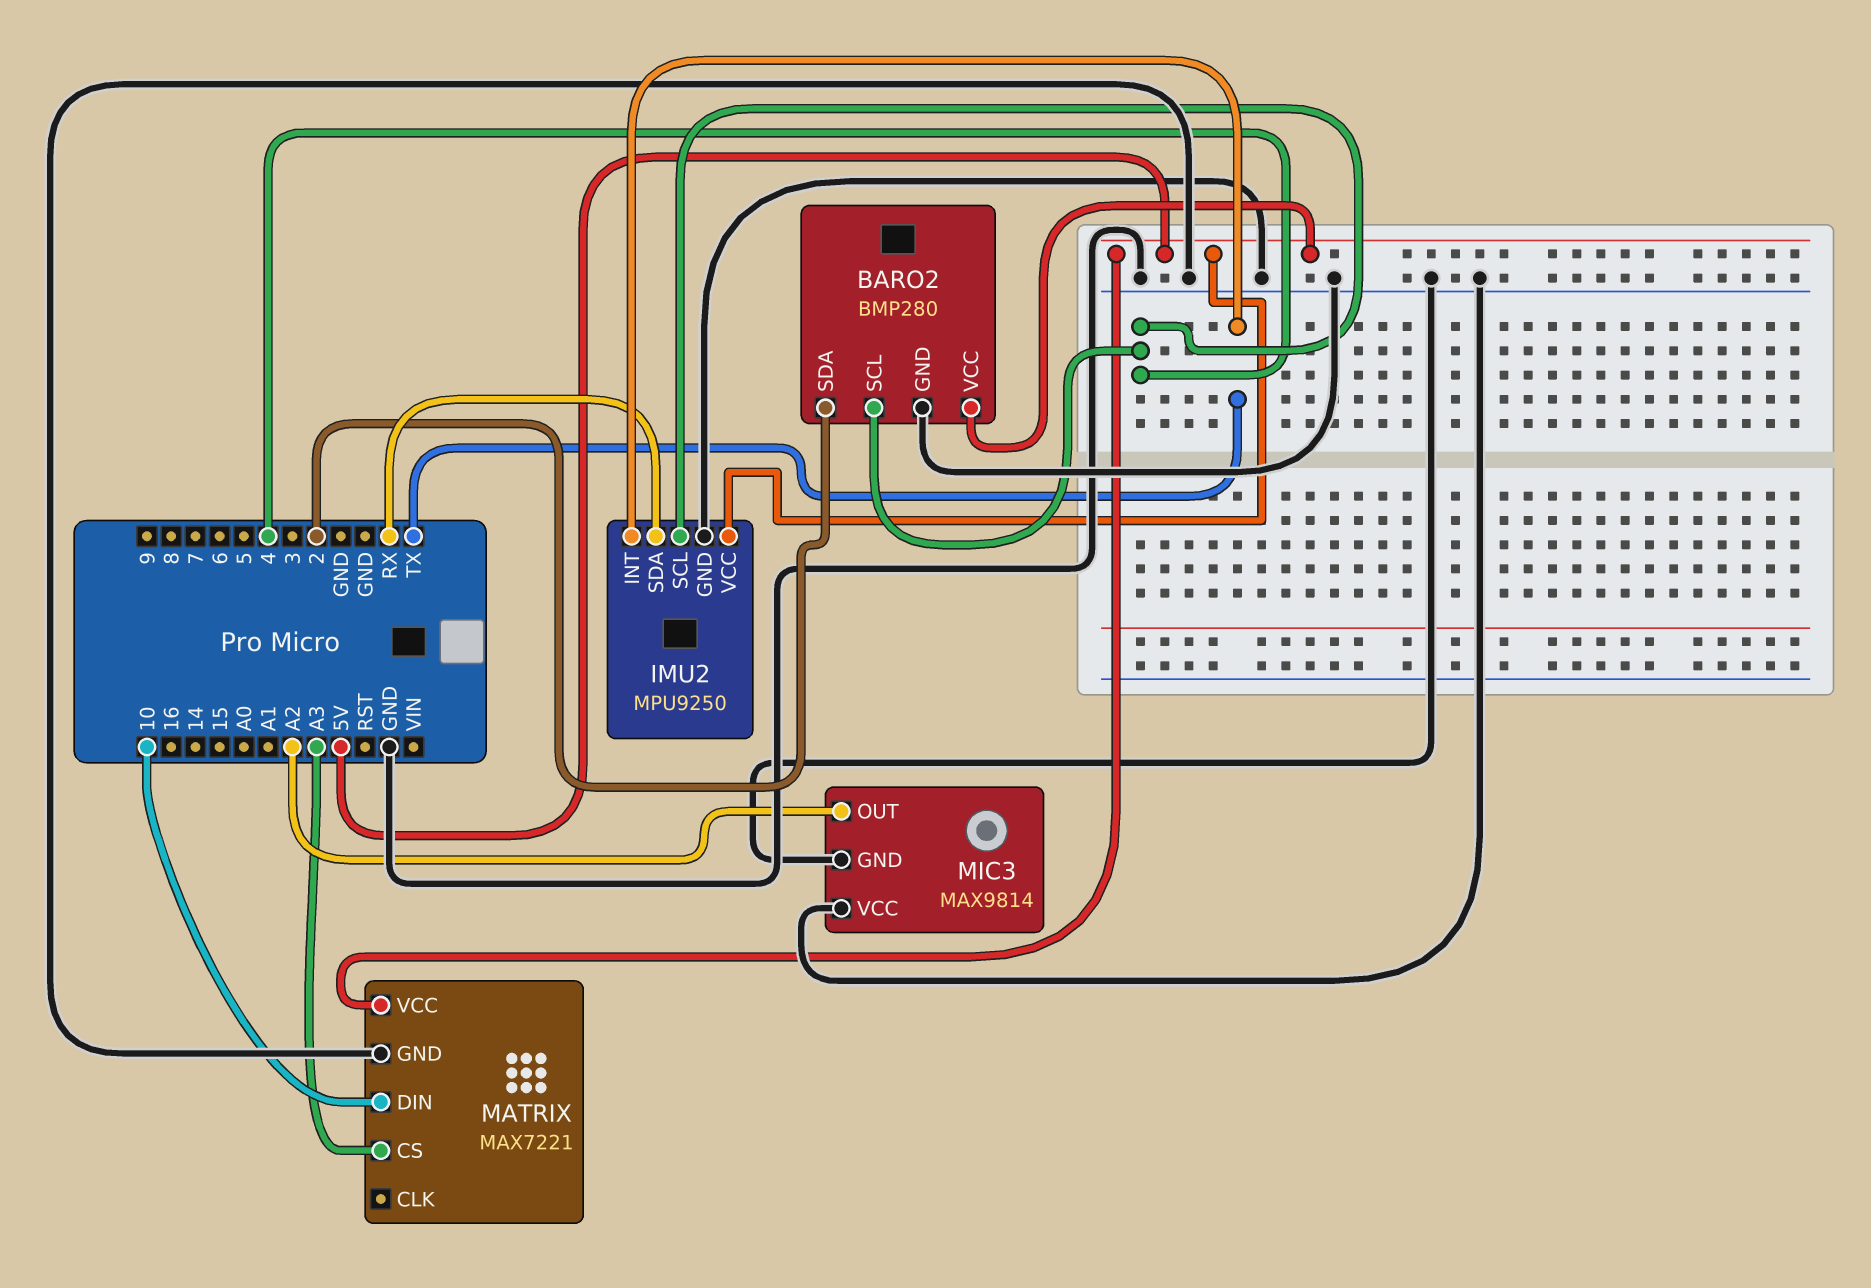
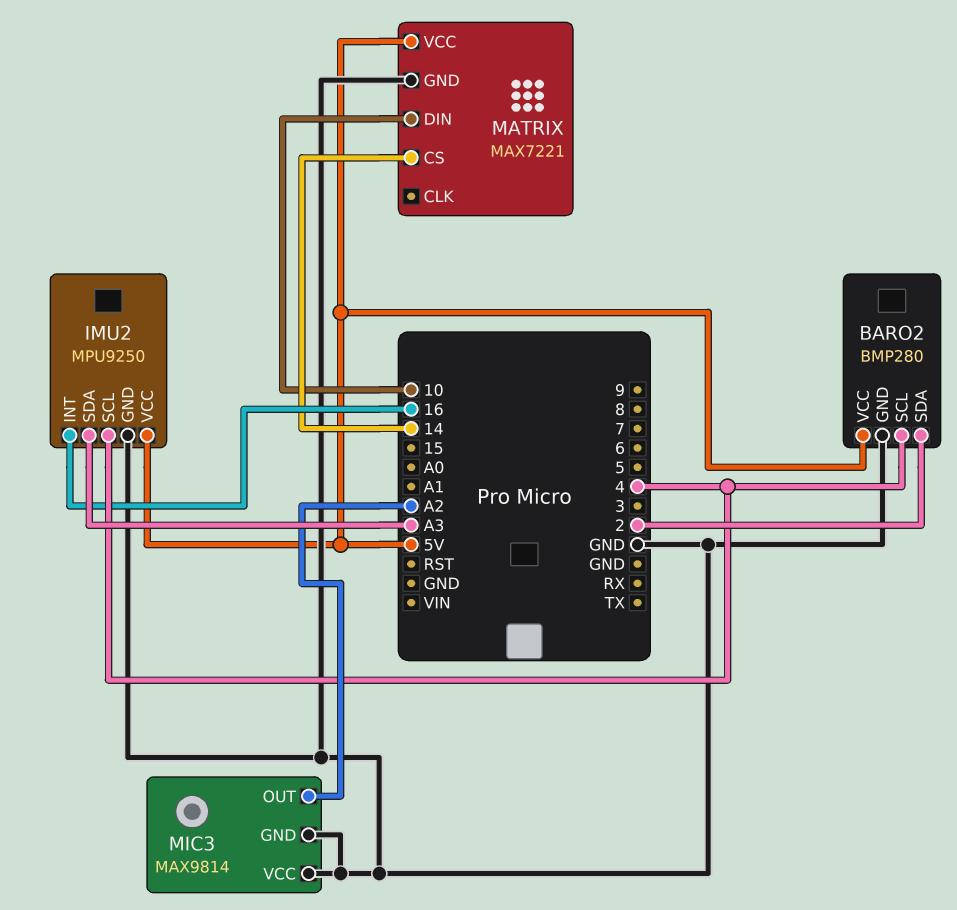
IMU2 pin INT: TX -> 16
IMU2 pin SDA: RX -> A3
MATRIX pin CS: A3 -> 14

